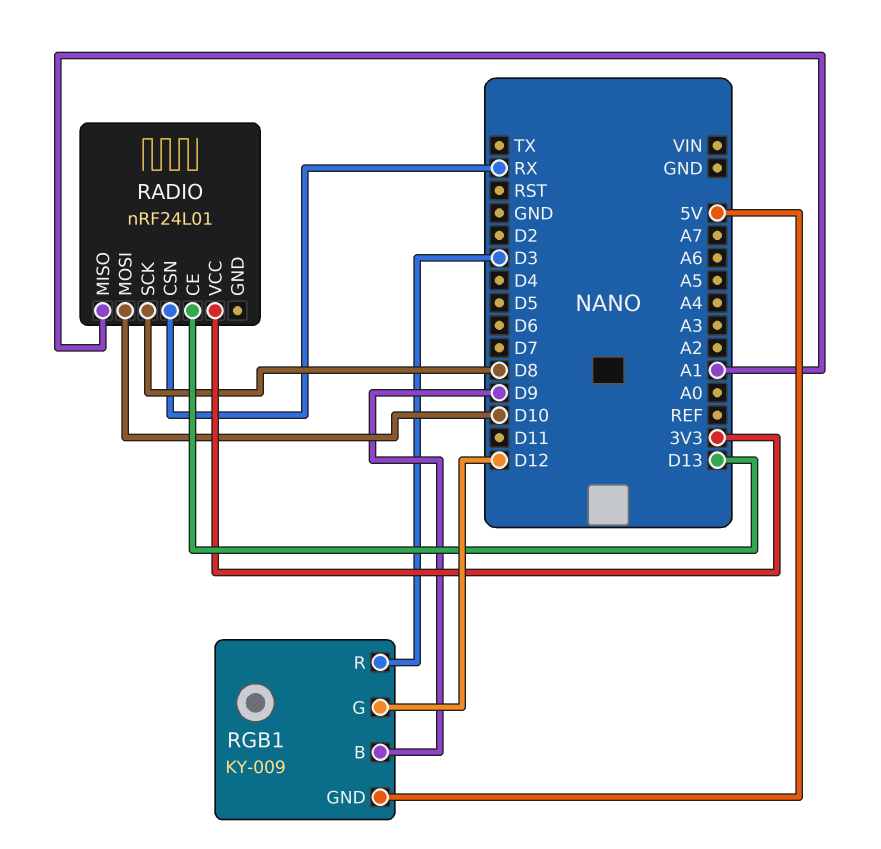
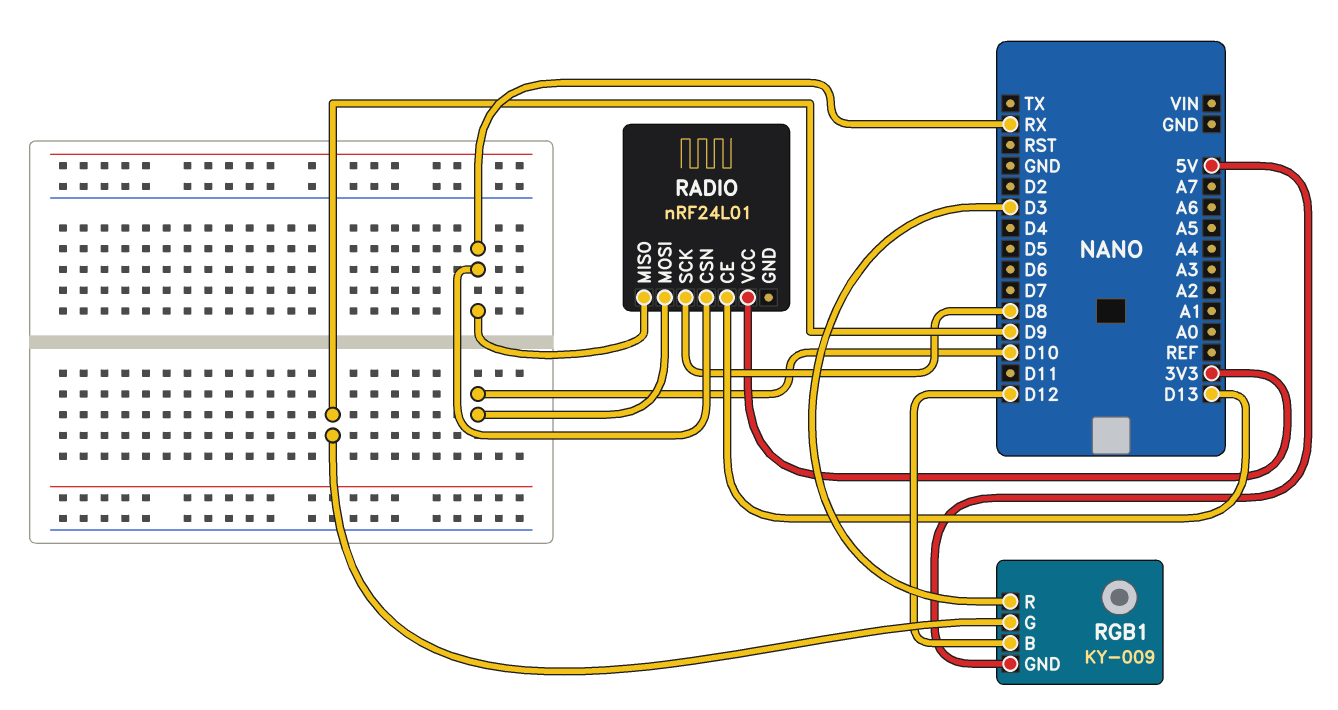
RADIO pin MISO: A1 -> RX
RGB1 pin B: D9 -> D12
RGB1 pin G: D12 -> D9

